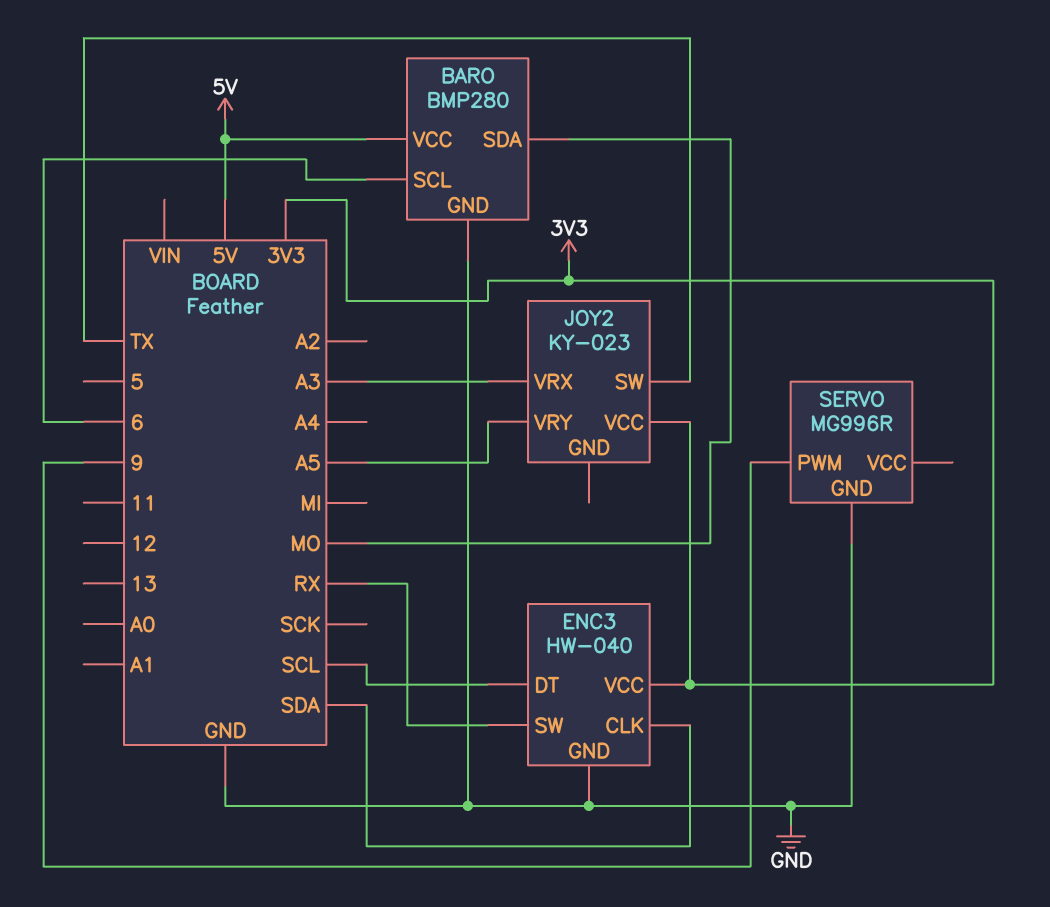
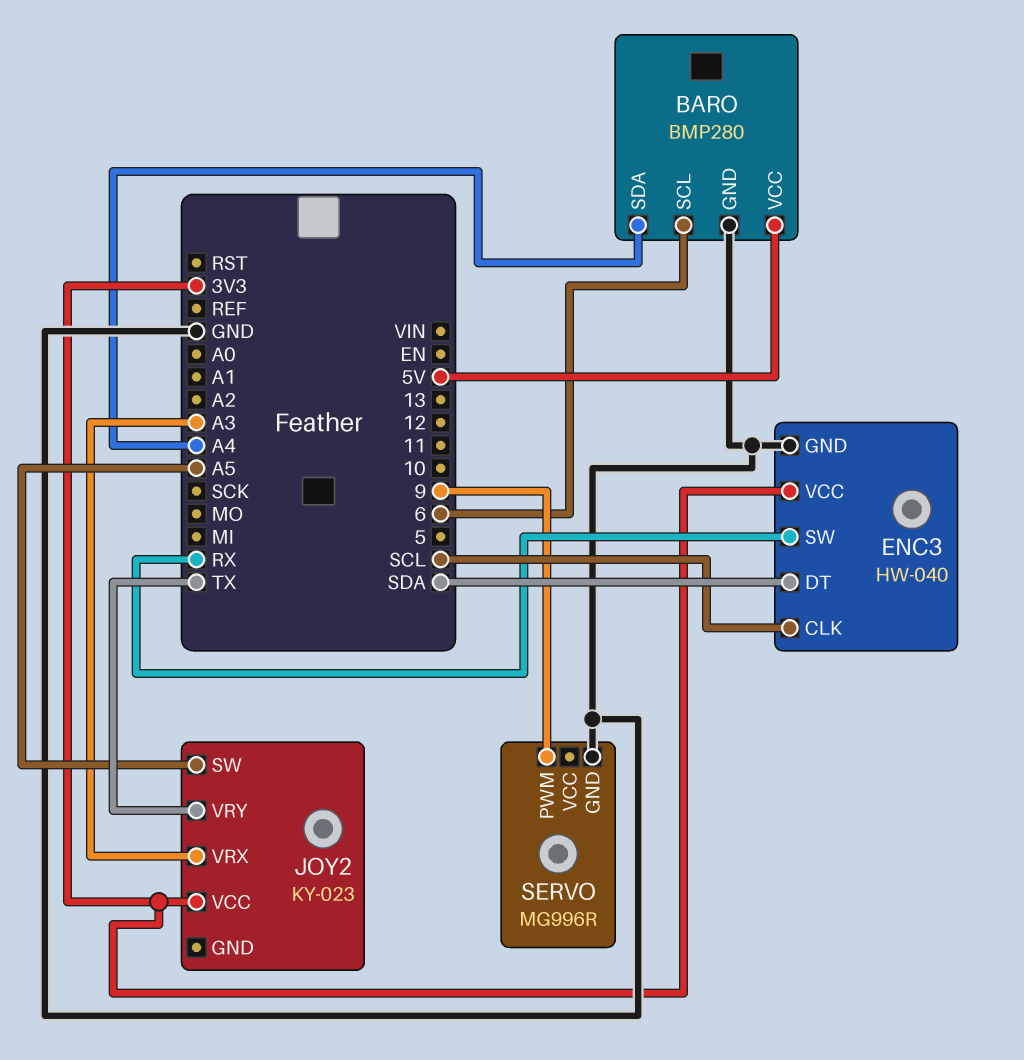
BARO pin SDA: MO -> A4
ENC3 pin CLK: SDA -> SCL
ENC3 pin DT: SCL -> SDA
JOY2 pin SW: TX -> A5
JOY2 pin VRY: A5 -> TX

